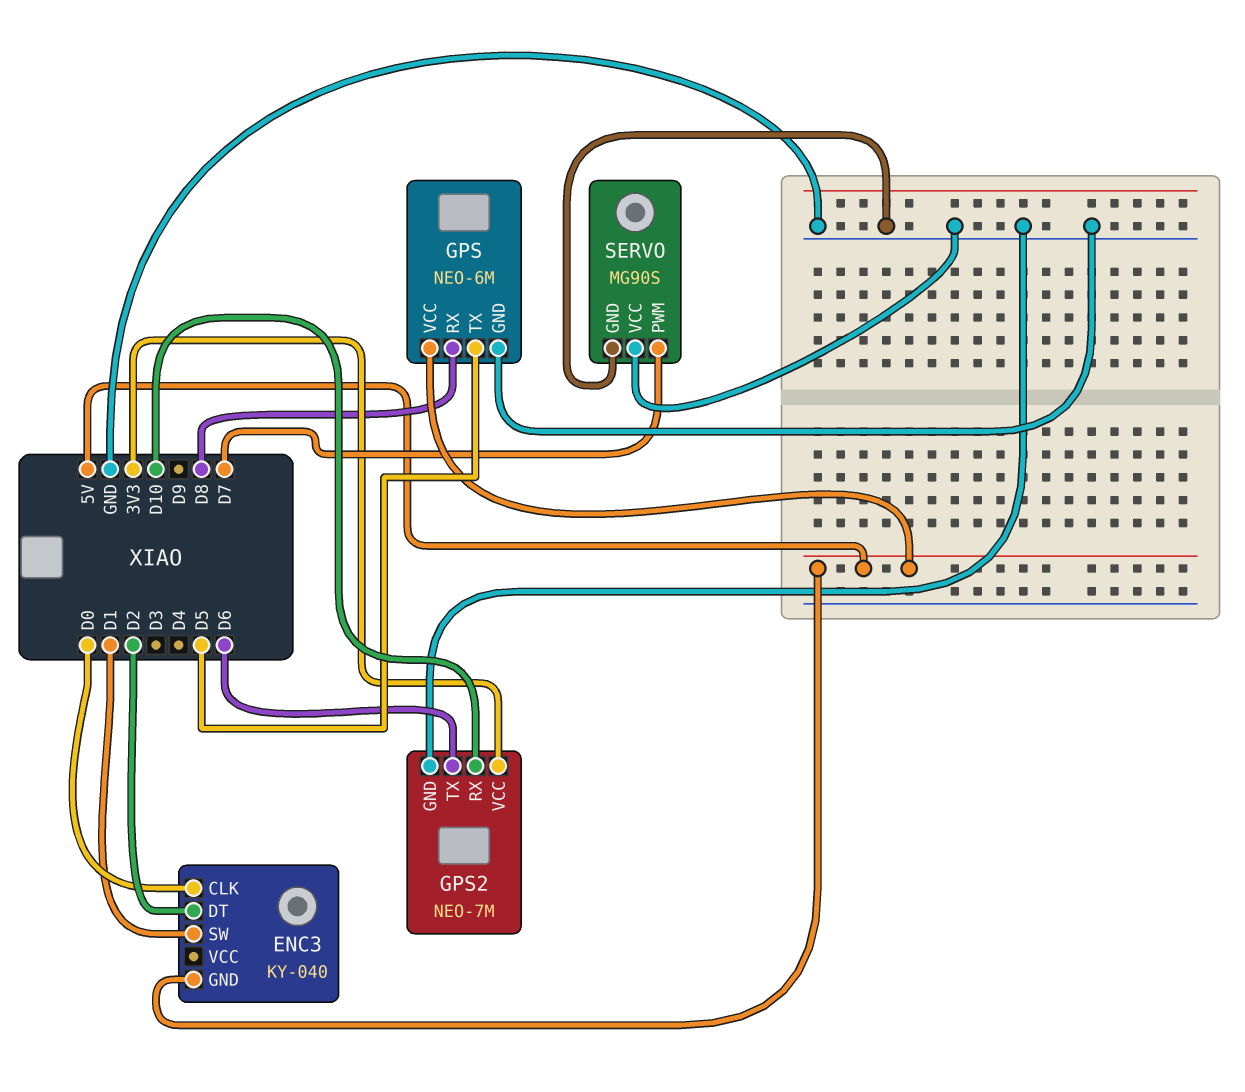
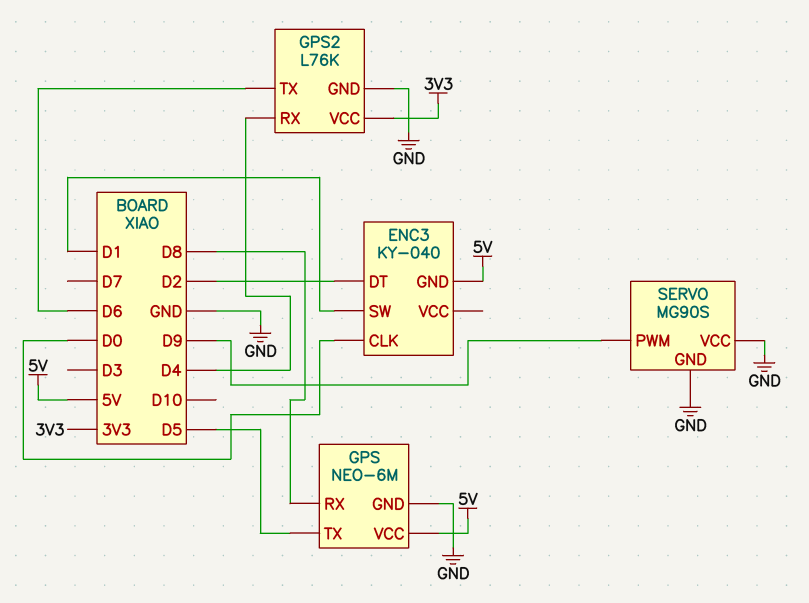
GPS2: NEO-7M -> L76K
GPS2 pin RX: D10 -> D4
SERVO pin PWM: D7 -> D9

